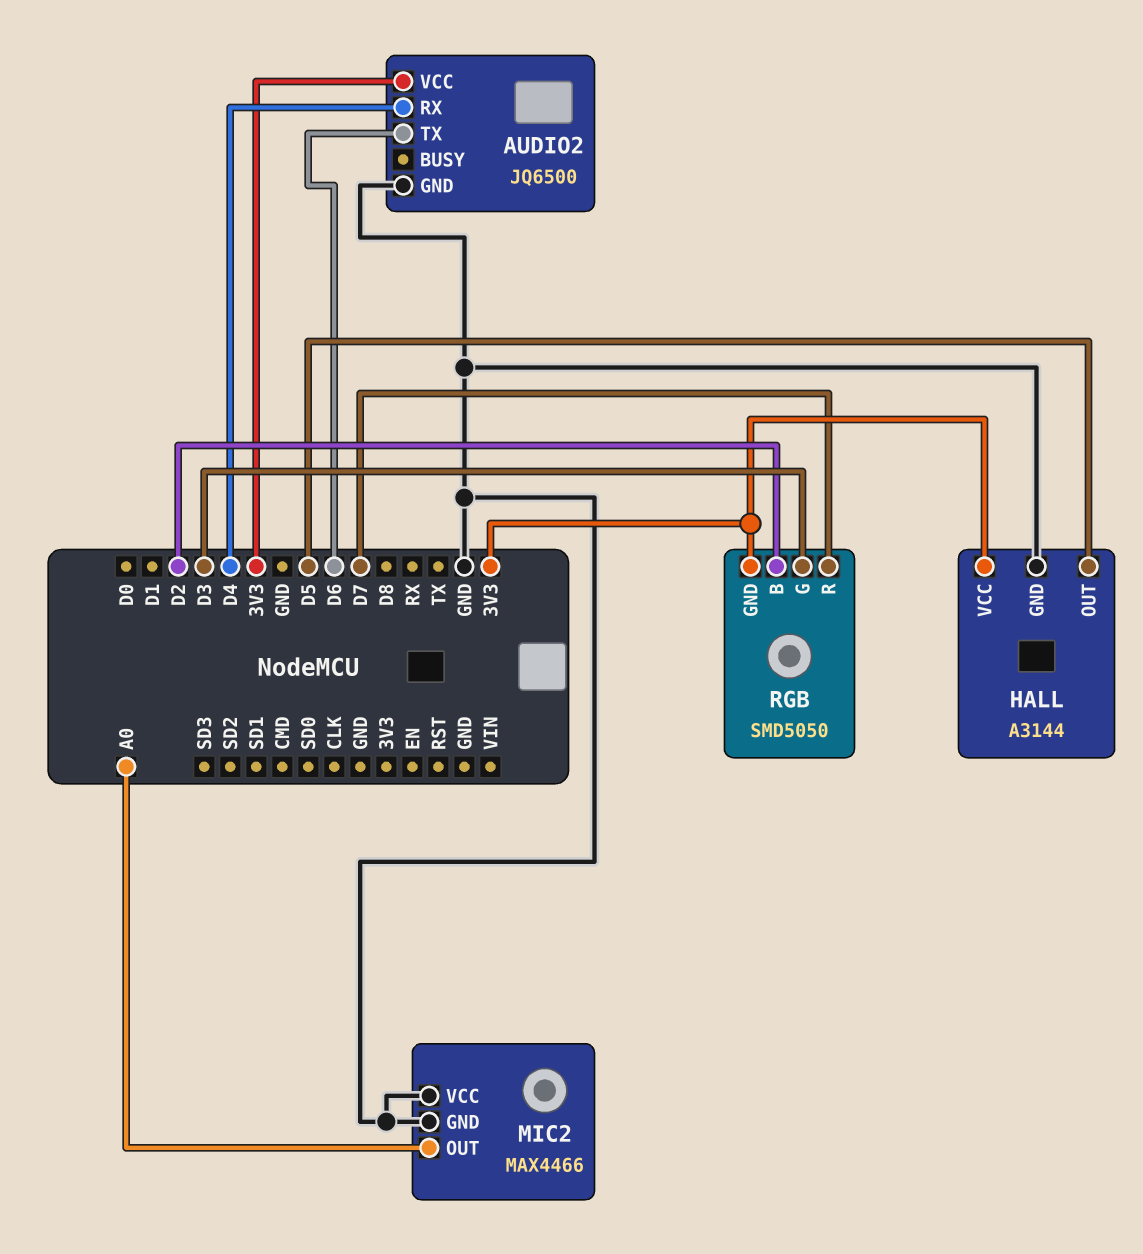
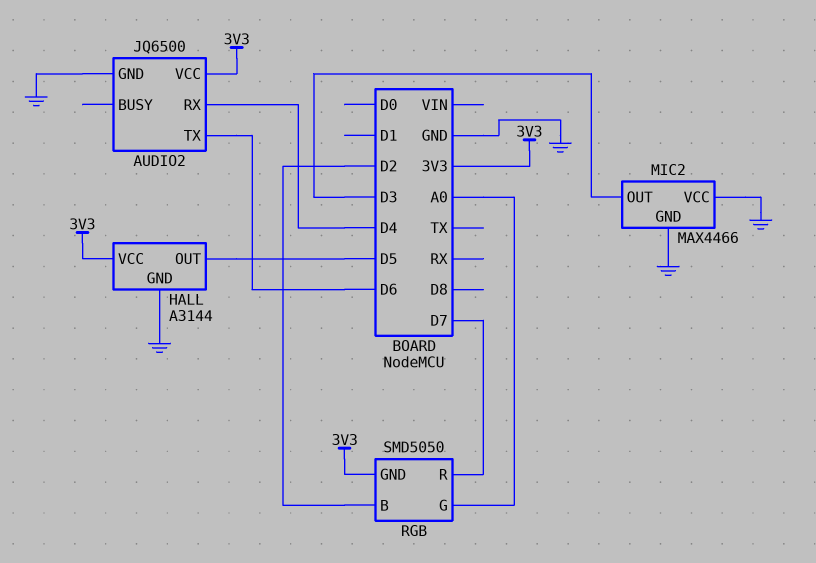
MIC2 pin OUT: A0 -> D3
RGB pin G: D3 -> A0

